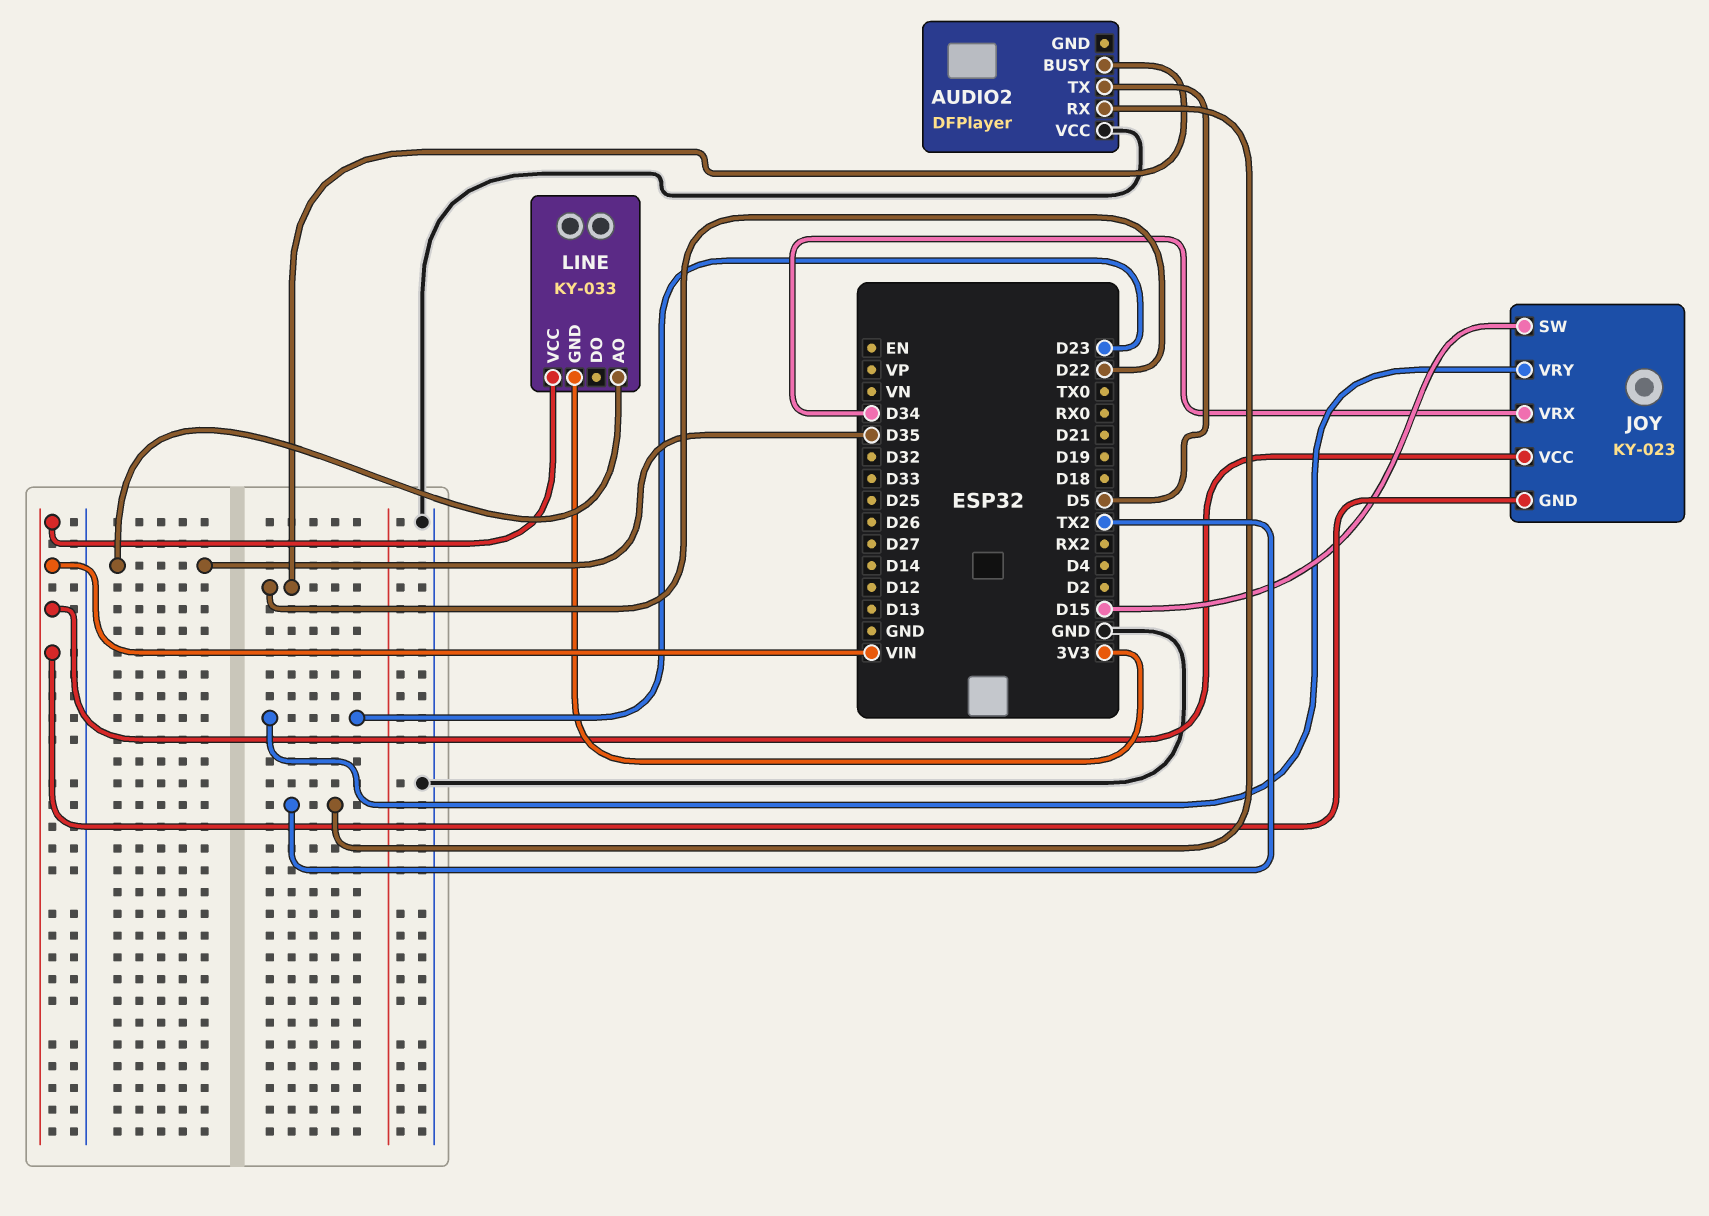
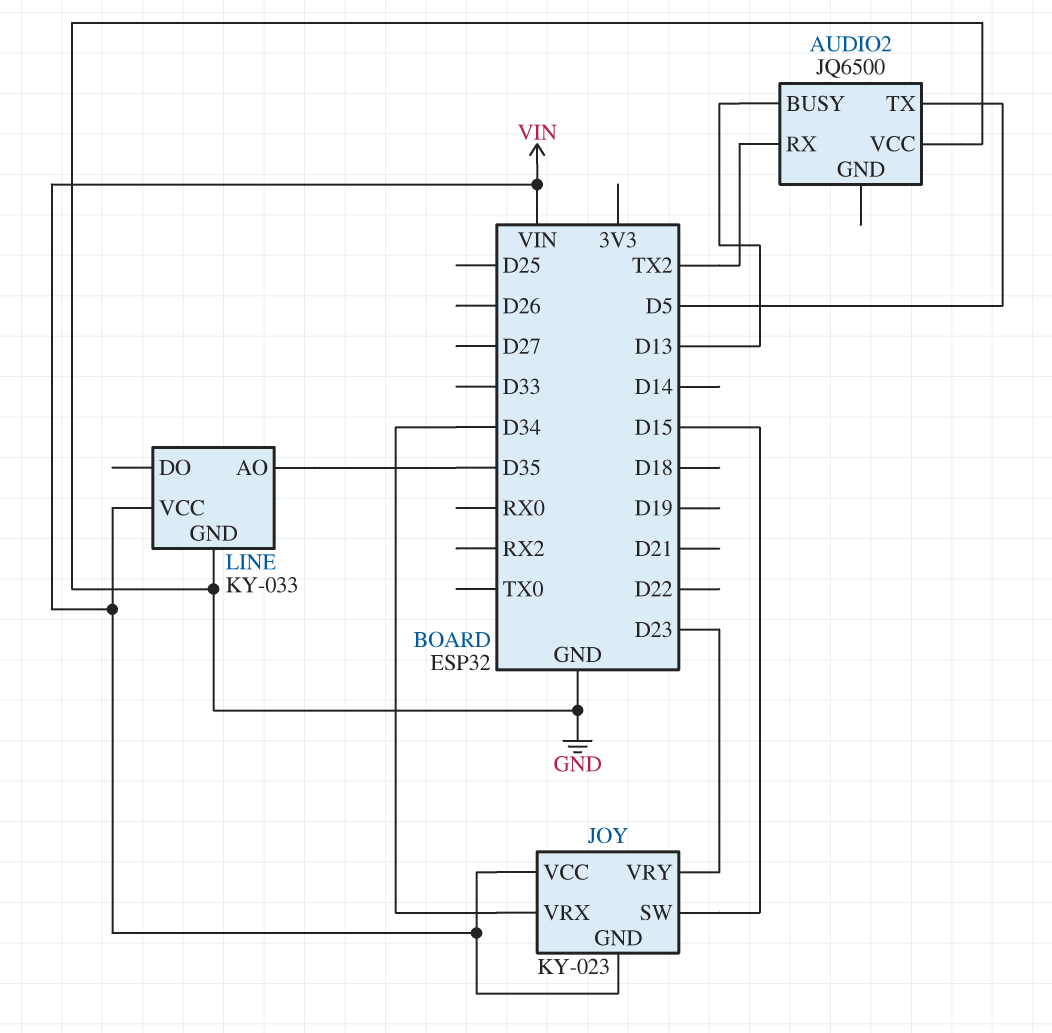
AUDIO2: DFPlayer -> JQ6500
AUDIO2 pin BUSY: D22 -> D13
LINE pin GND: 3V3 -> GND

